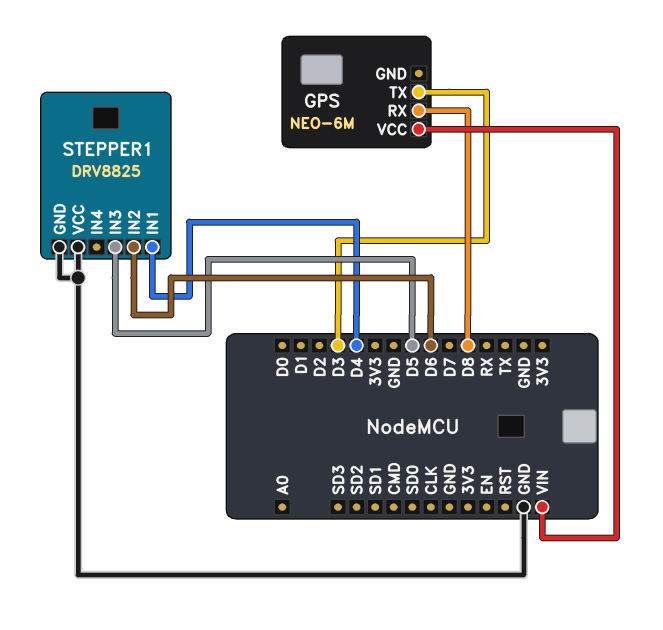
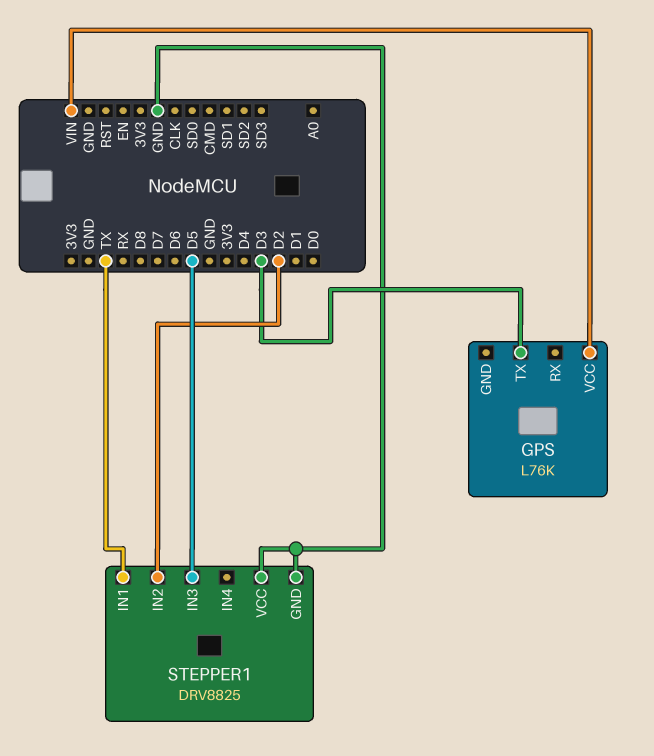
GPS: NEO-6M -> L76K
GPS pin RX: D8 -> none
STEPPER1 pin IN1: D4 -> TX
STEPPER1 pin IN2: D6 -> D2

